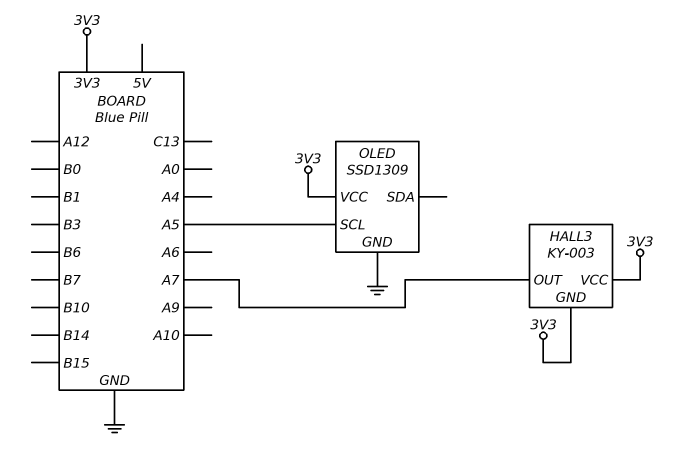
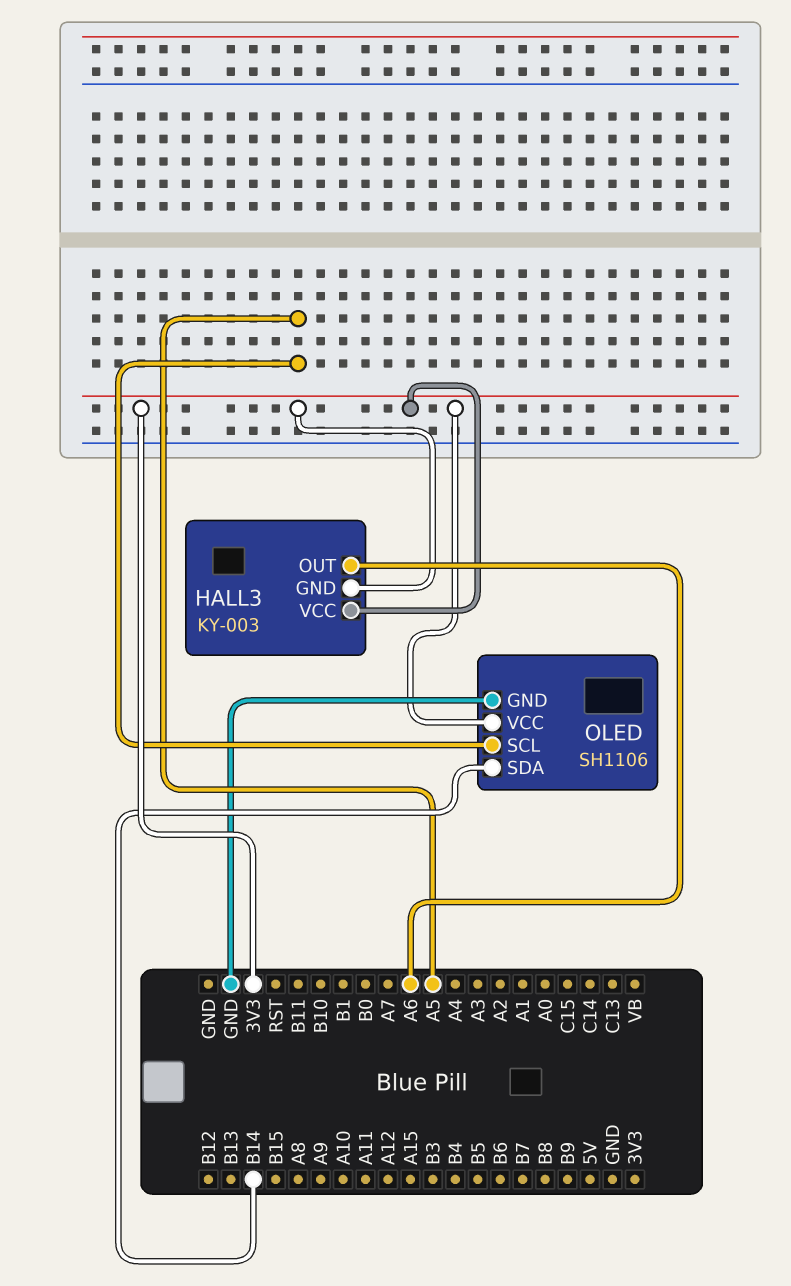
HALL3 pin OUT: A7 -> A6
OLED: SSD1309 -> SH1106
OLED pin SDA: none -> B14

